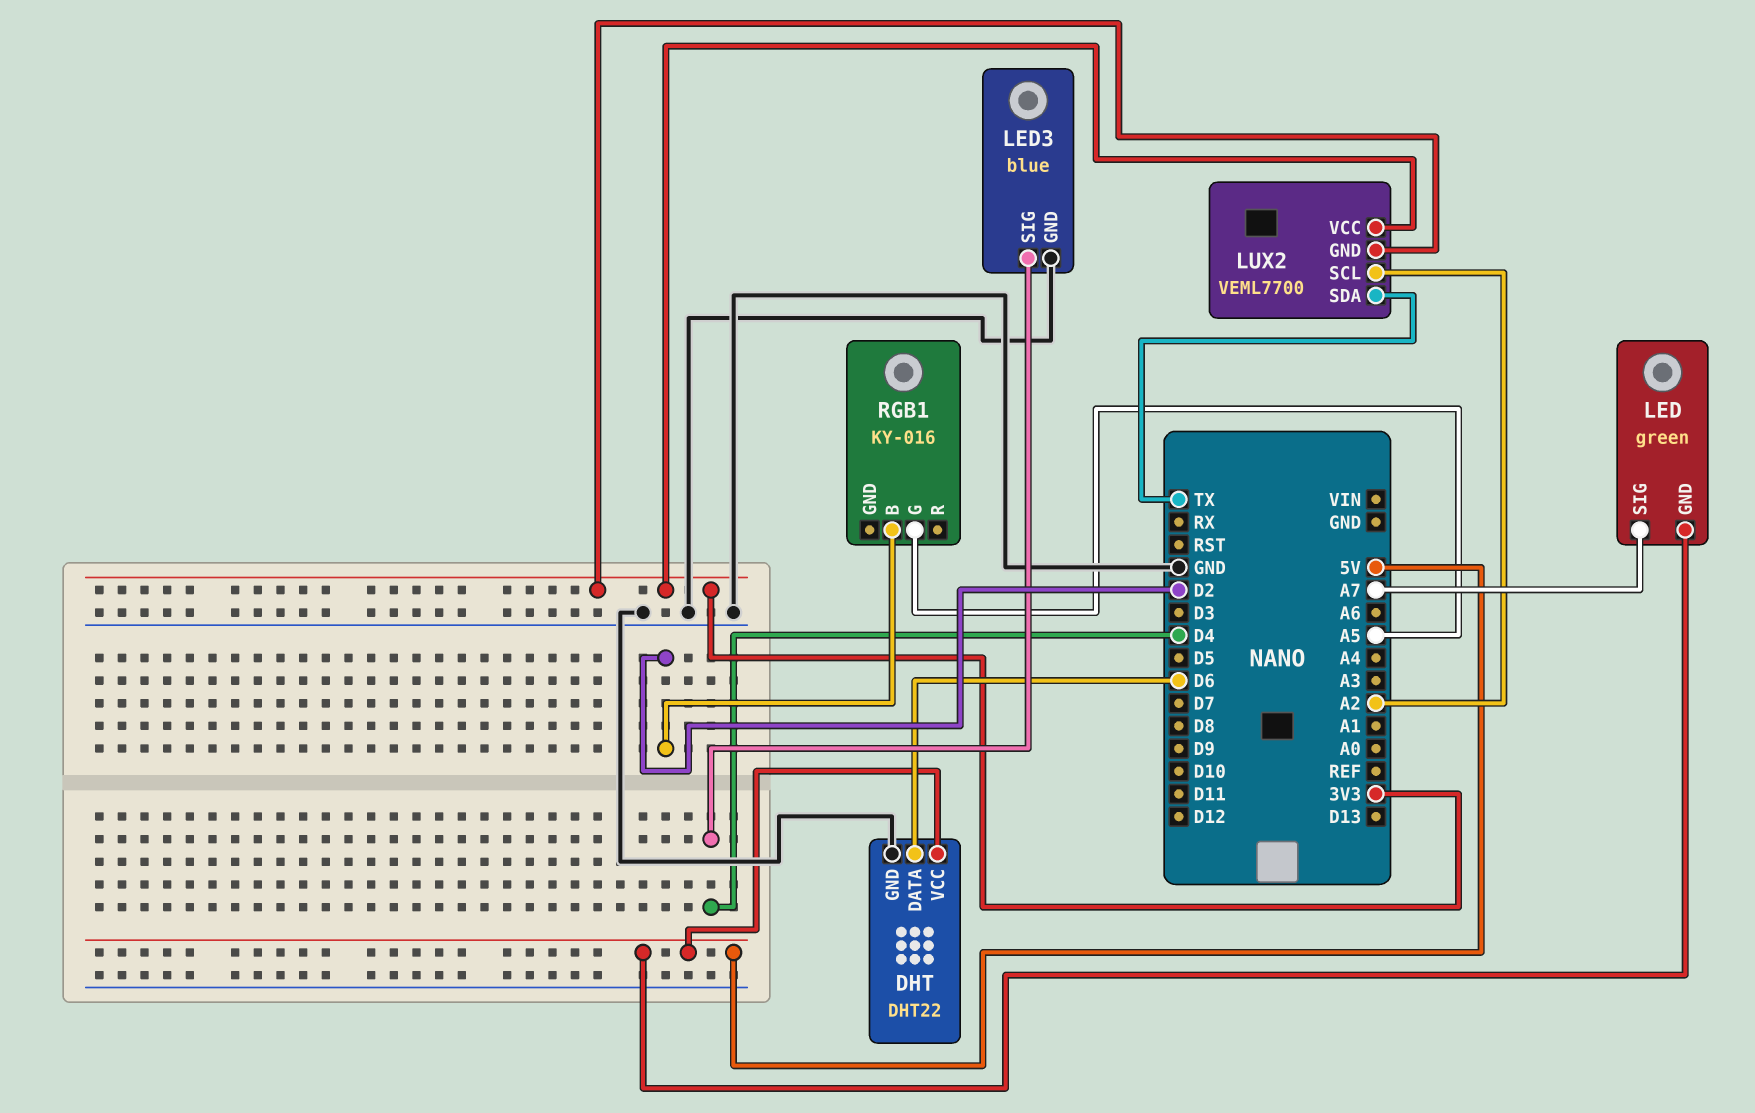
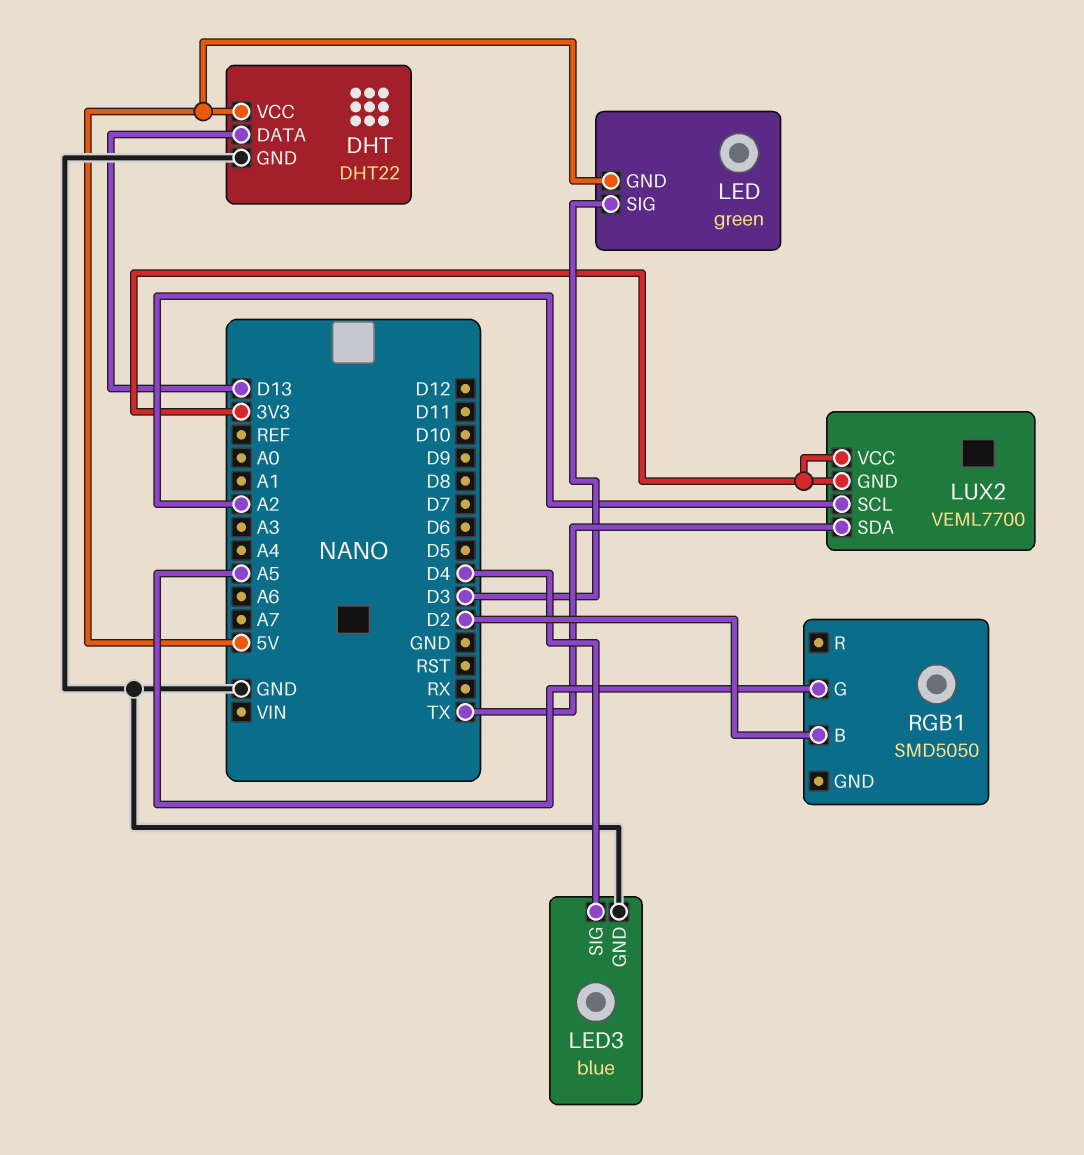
DHT pin DATA: D6 -> D13
LED pin SIG: A7 -> D3
RGB1: KY-016 -> SMD5050

